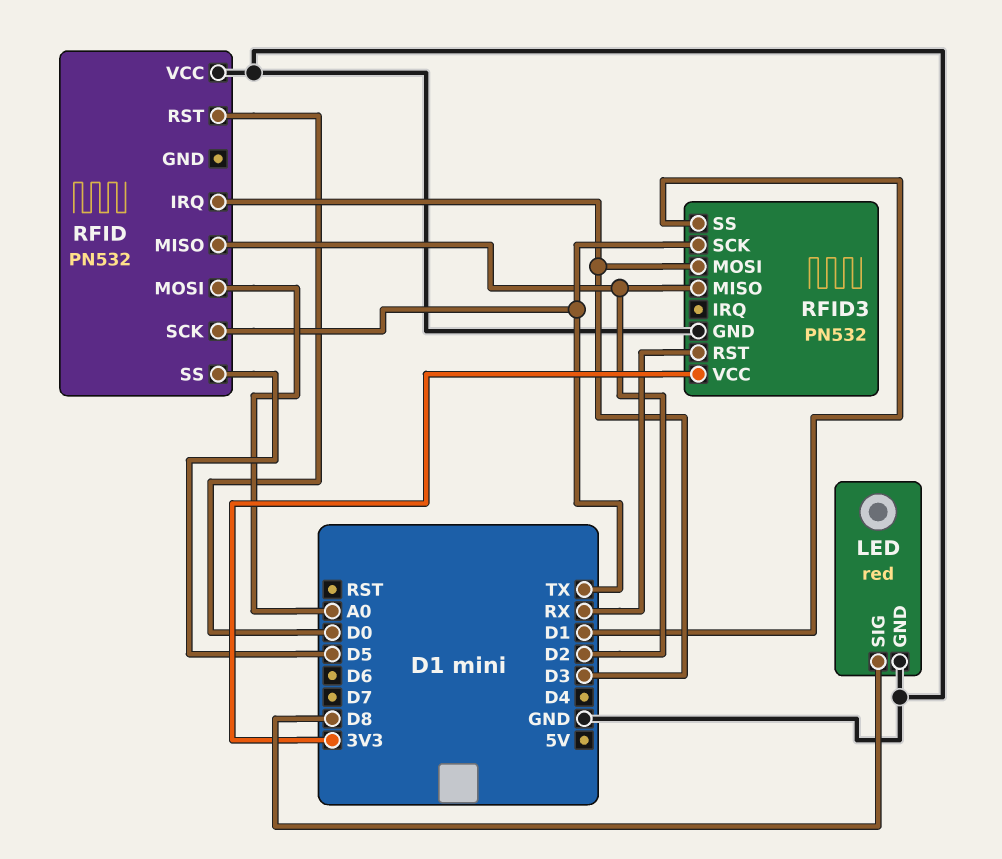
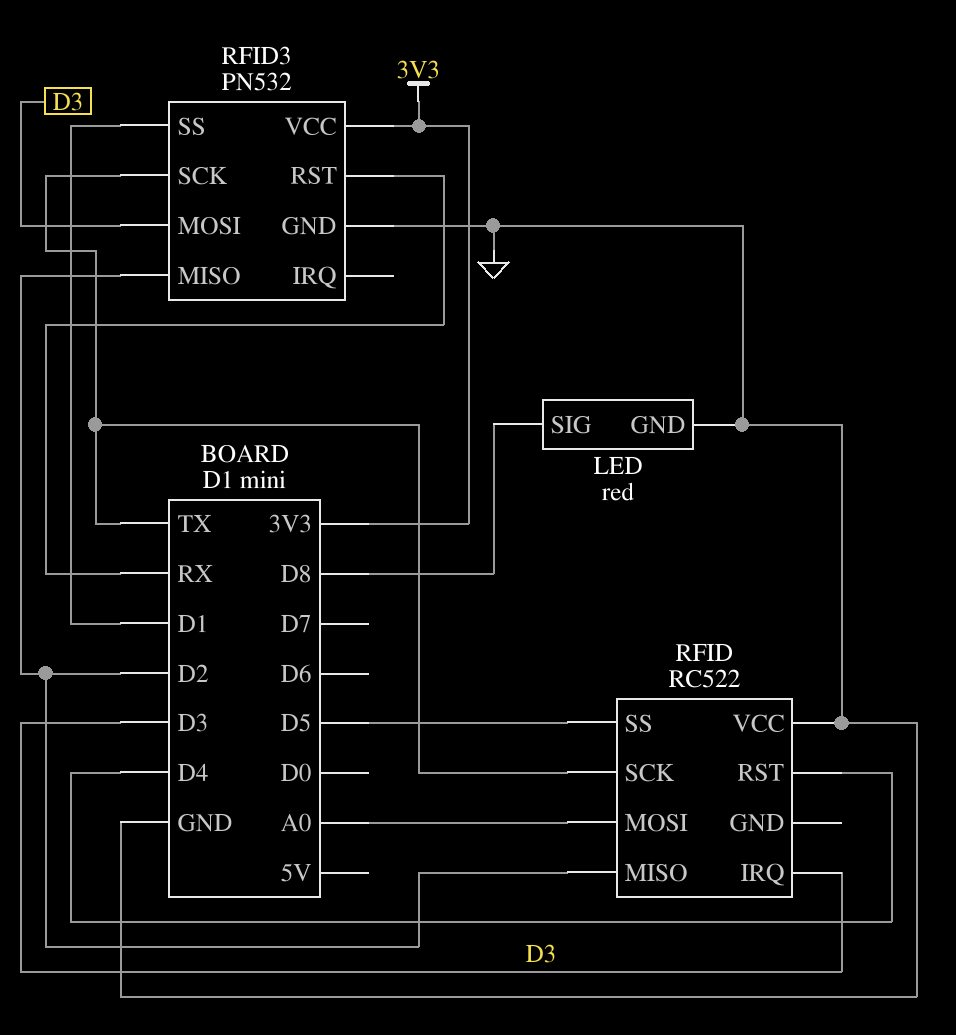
RFID: PN532 -> RC522
RFID pin RST: D0 -> D4

